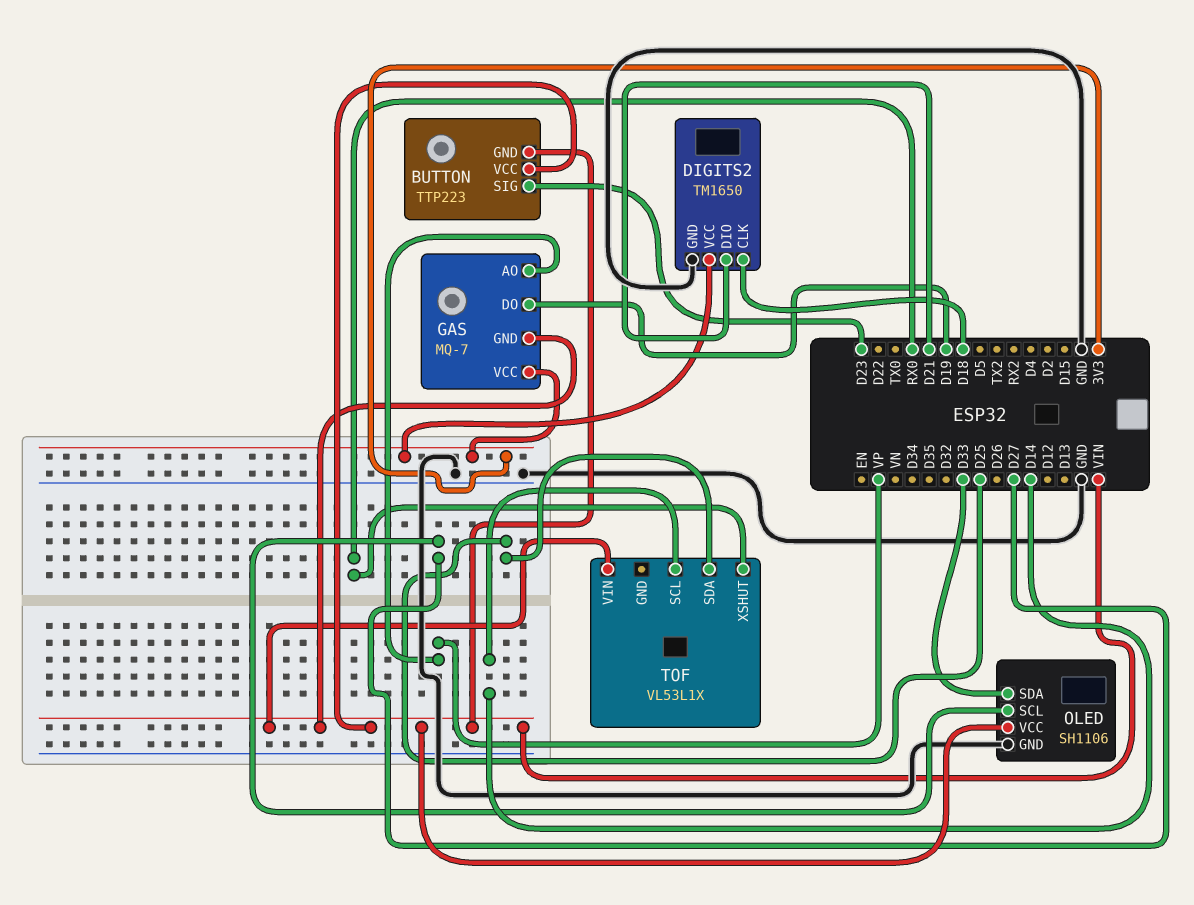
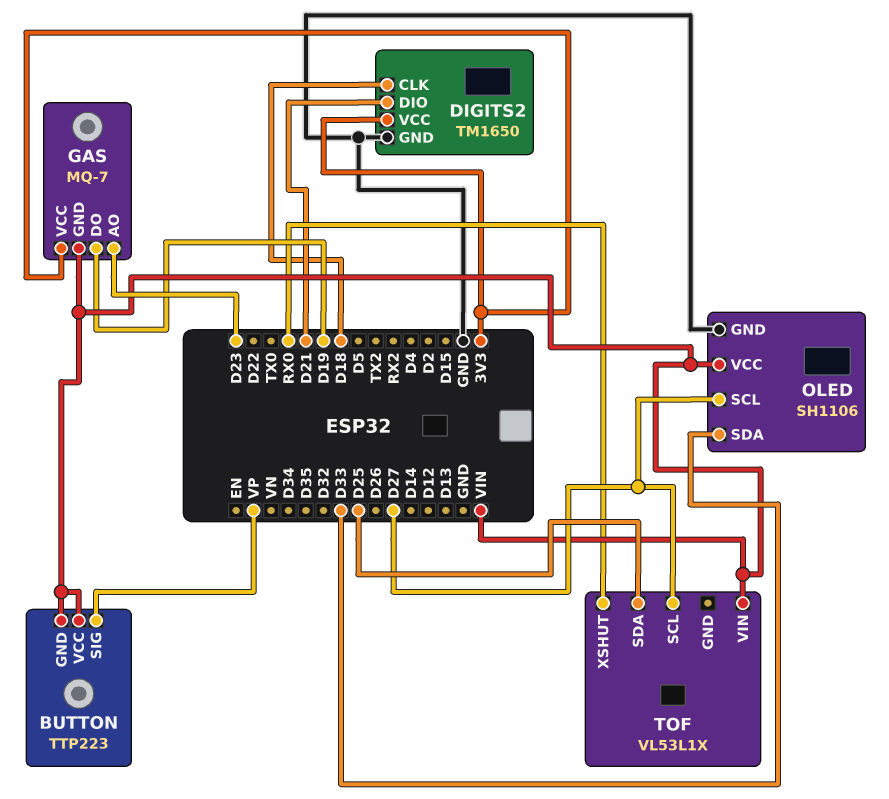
BUTTON pin SIG: D23 -> VP
GAS pin AO: VP -> D23
TOF pin SCL: D14 -> D27

